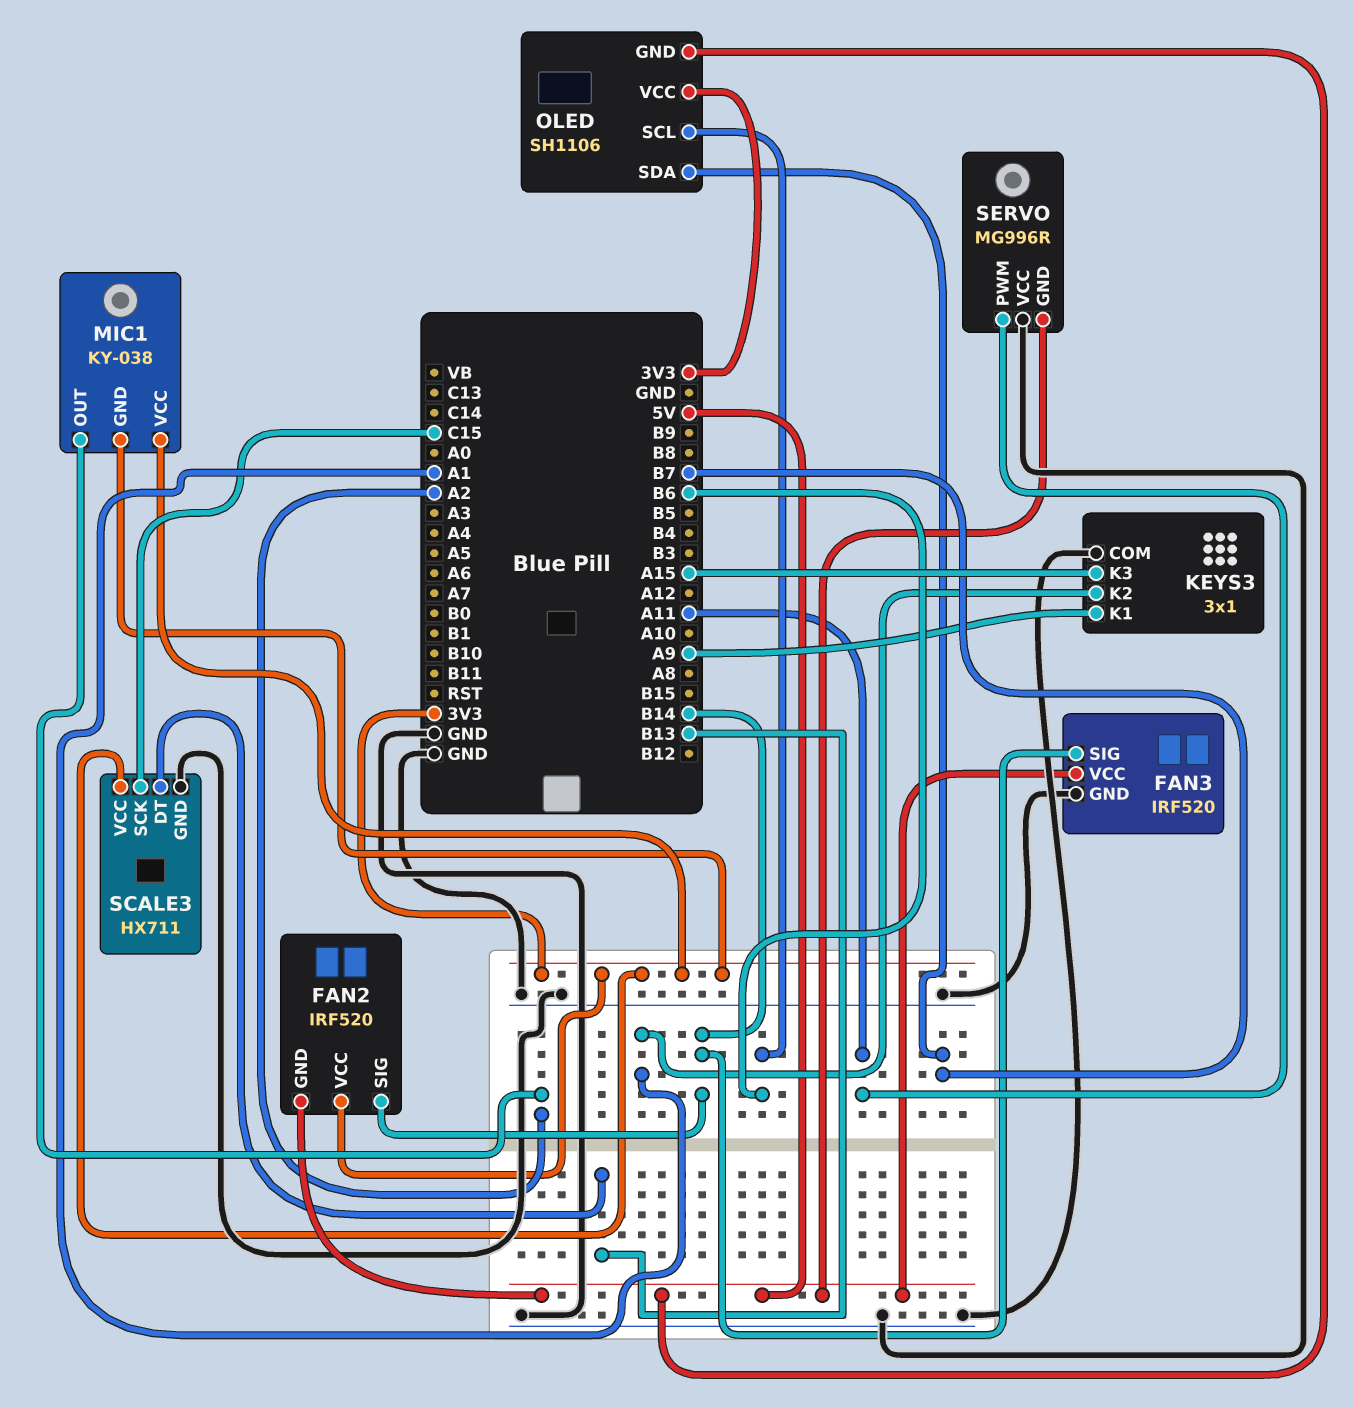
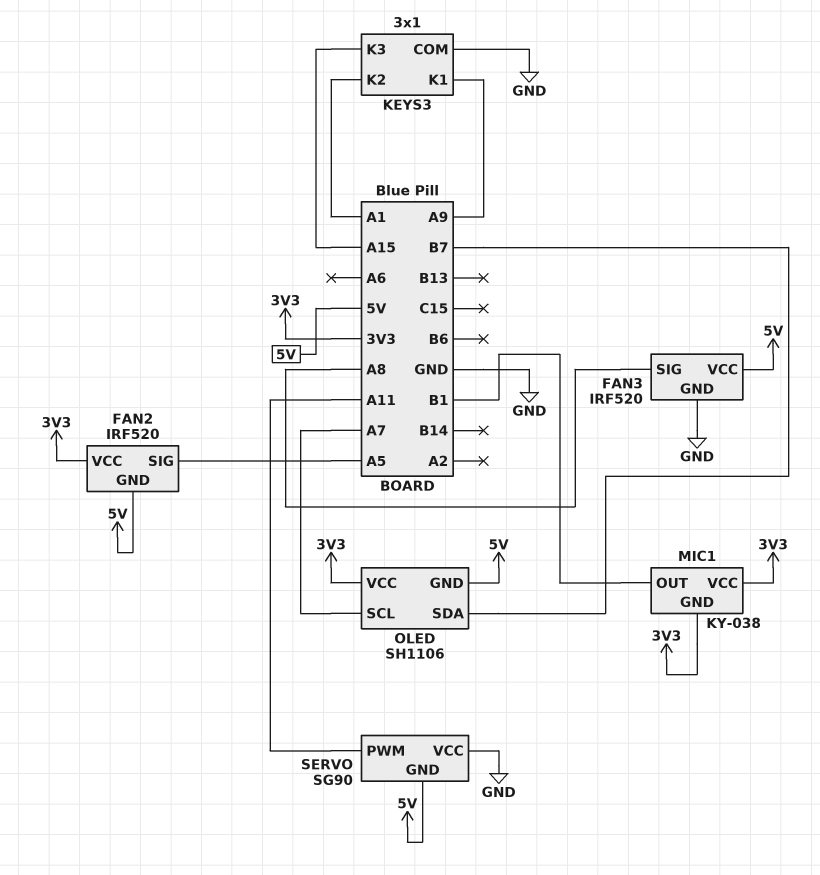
FAN2 pin SIG: B14 -> A5
FAN3 pin SIG: B14 -> A8
MIC1 pin OUT: A2 -> B1
OLED pin SCL: B6 -> A7
SCALE3: HX711 -> none
SCALE3 pin DT: B13 -> none
SCALE3 pin GND: GND -> none
SCALE3 pin SCK: C15 -> none
SCALE3 pin VCC: 3V3 -> none
SERVO: MG996R -> SG90

